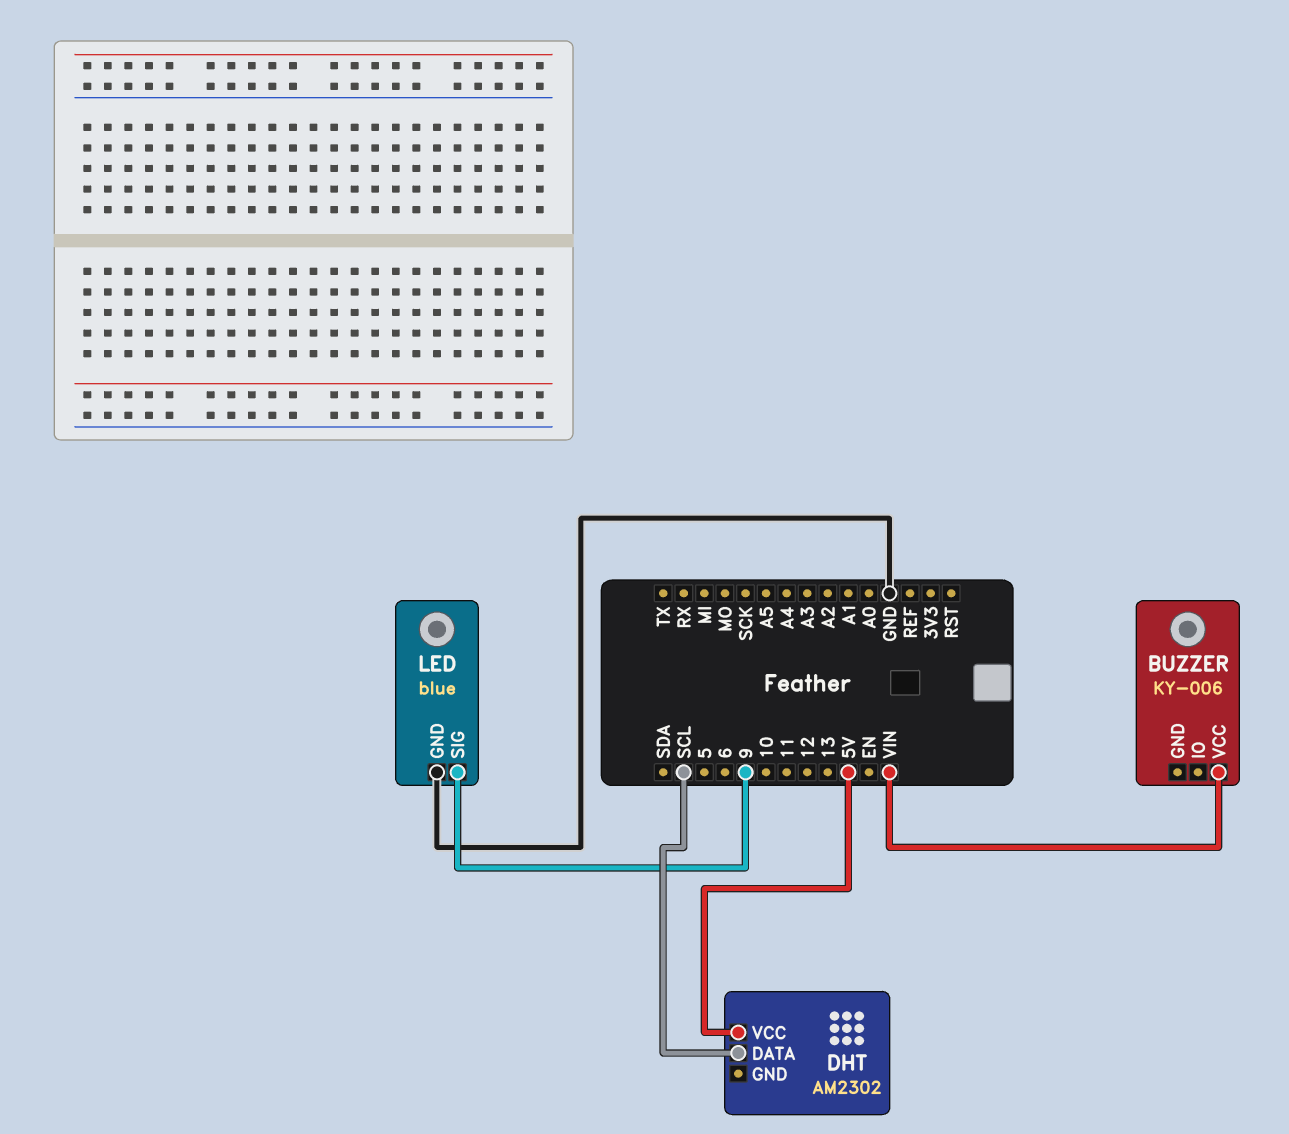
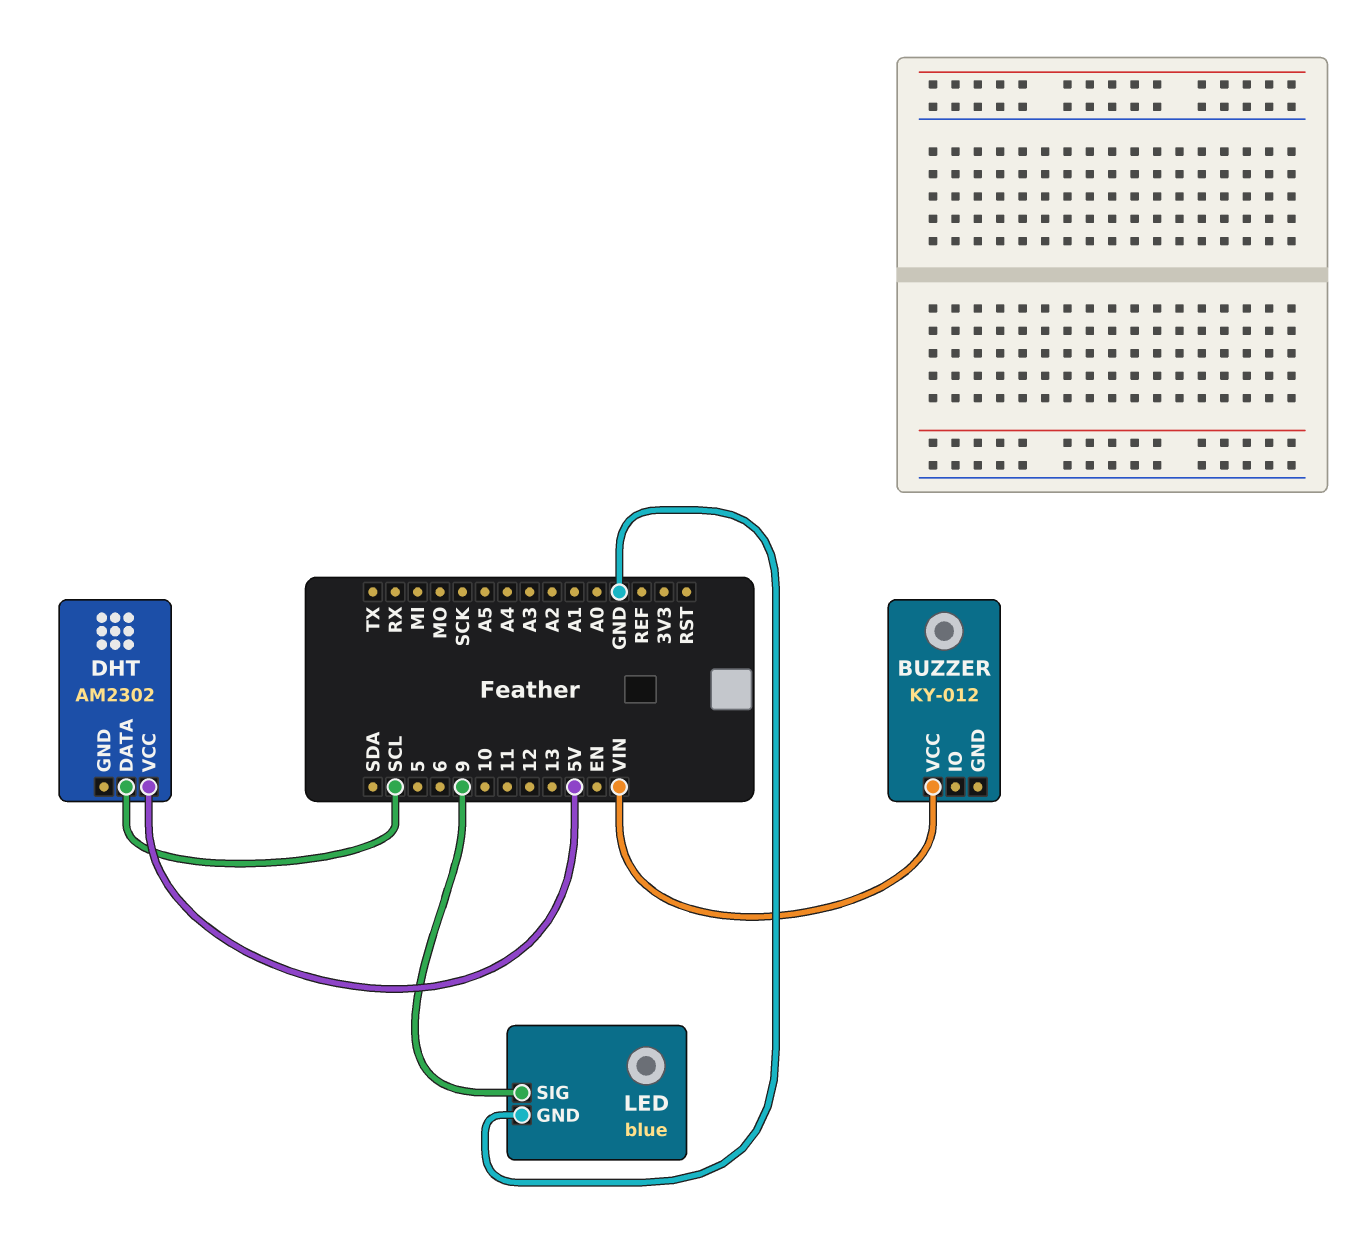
BUZZER: KY-006 -> KY-012

